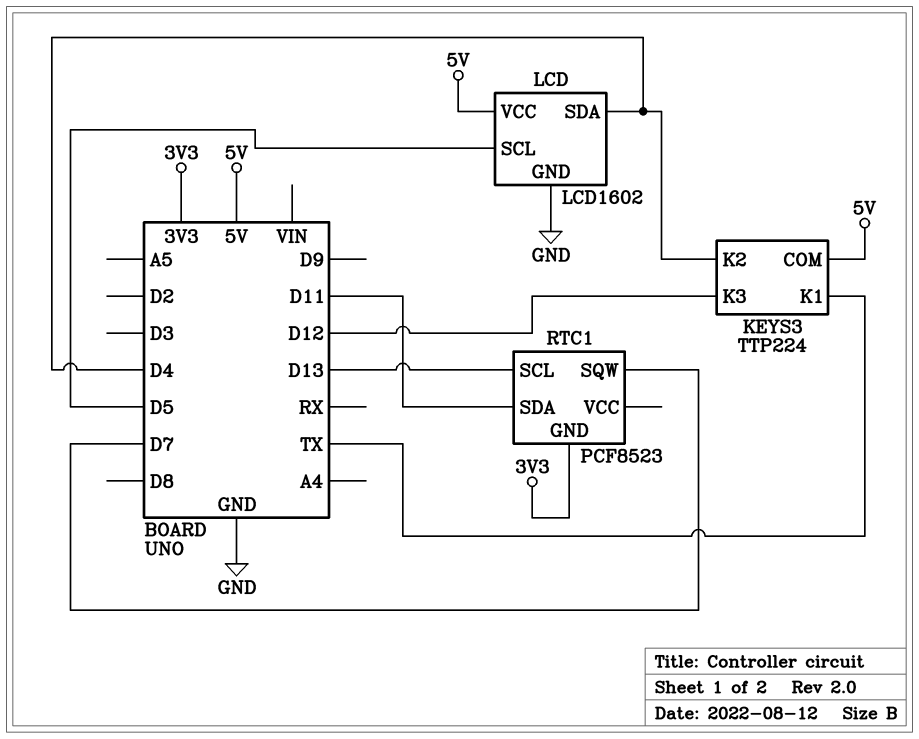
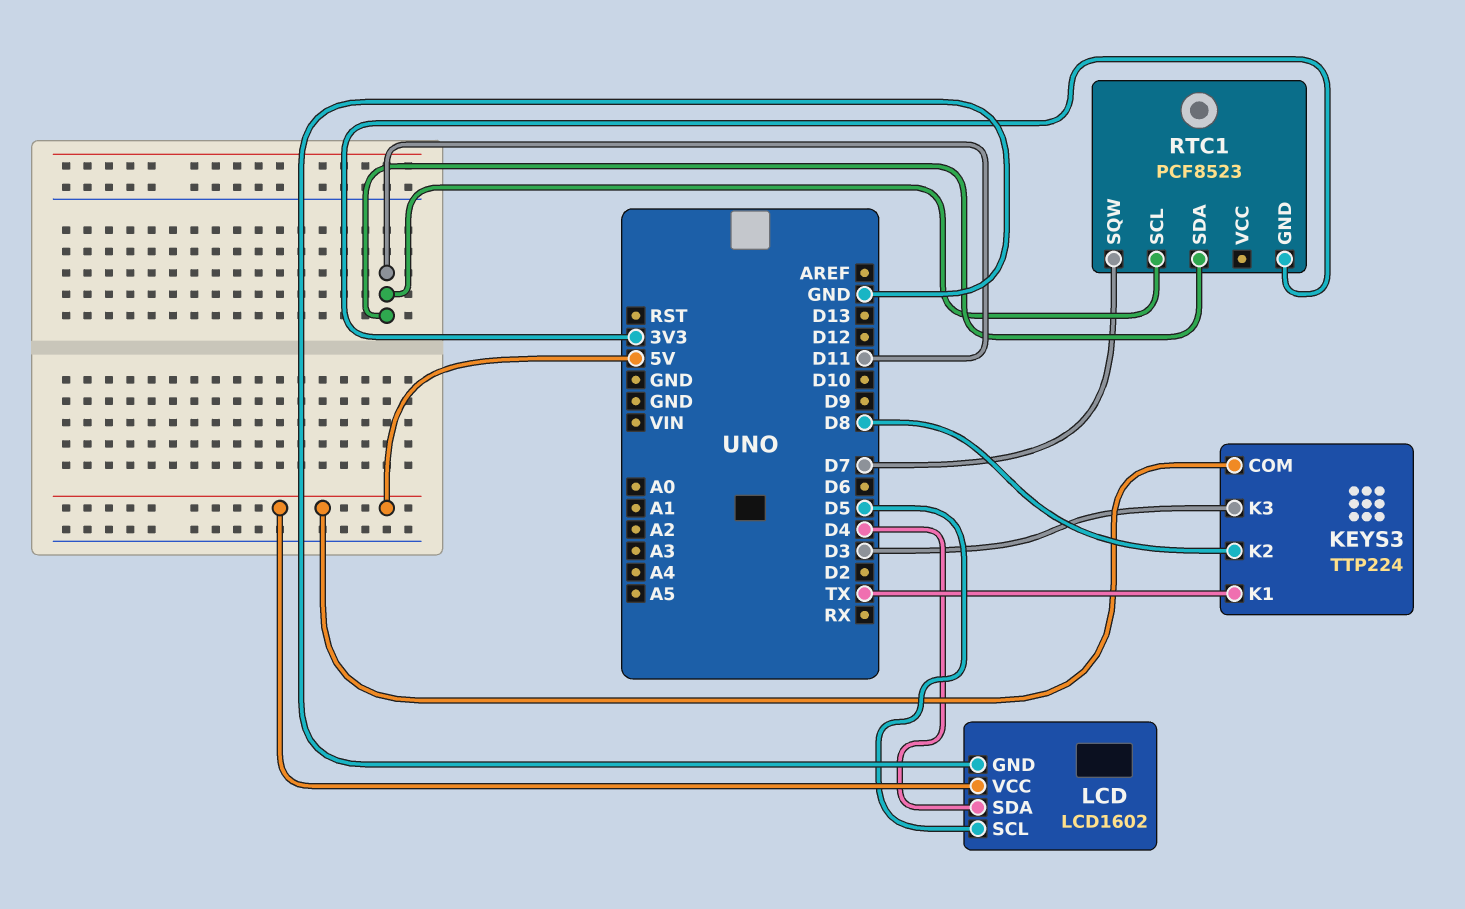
KEYS3 pin K2: D4 -> D8
KEYS3 pin K3: D12 -> D3
RTC1 pin SCL: D13 -> D11

